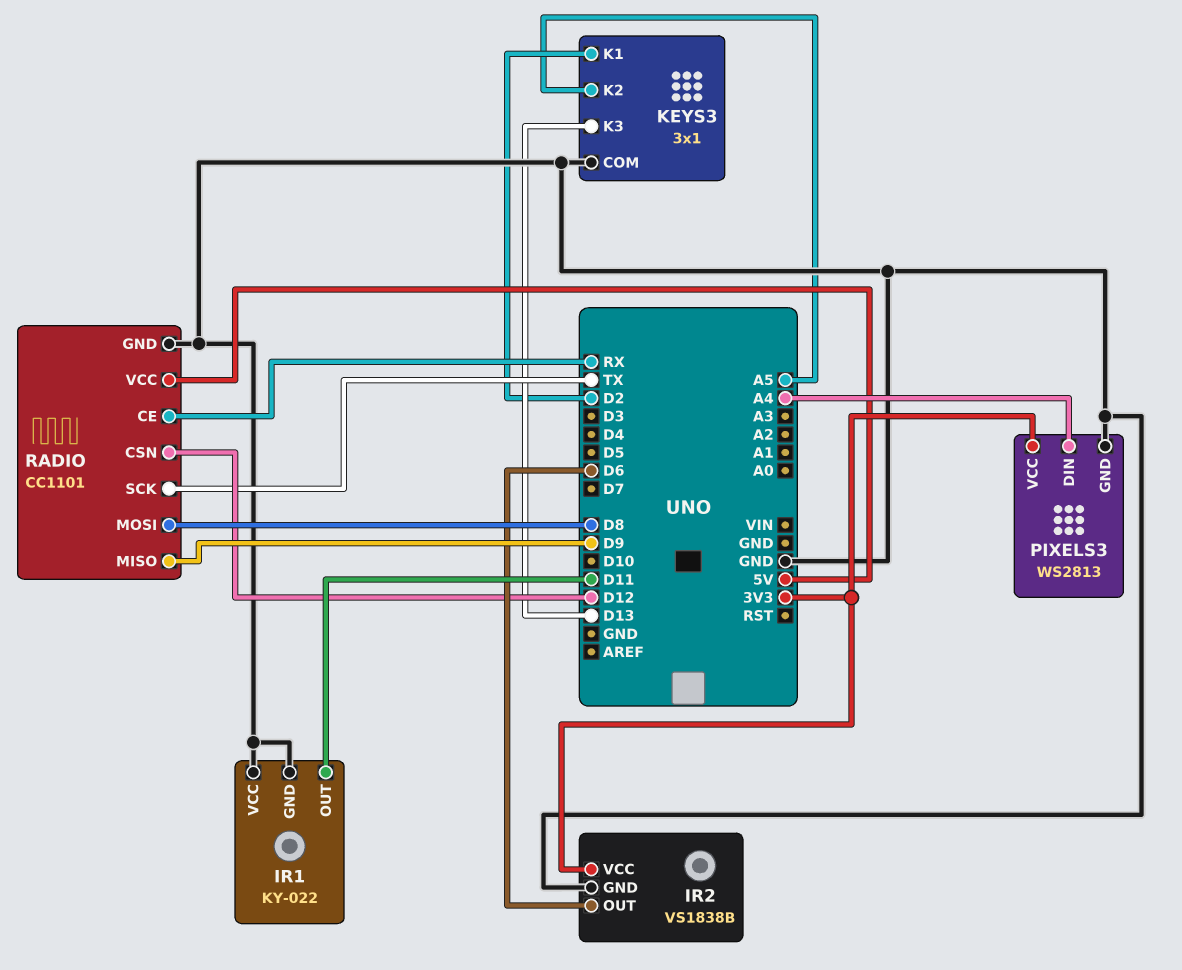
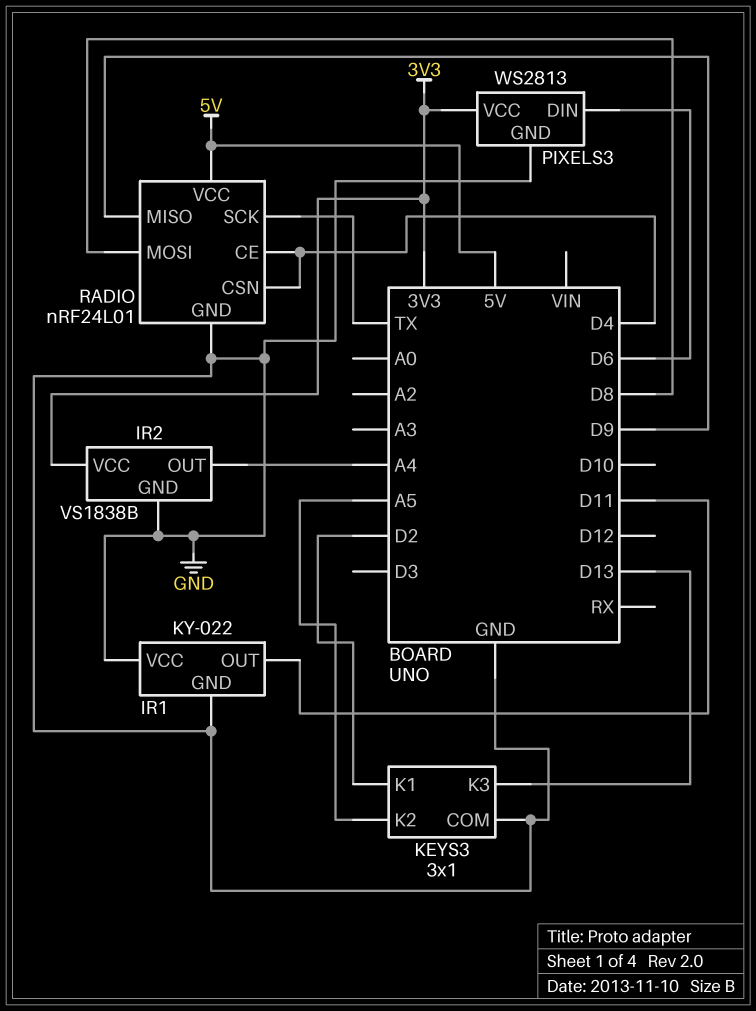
IR2 pin OUT: D6 -> A4
PIXELS3 pin DIN: A4 -> D6
RADIO: CC1101 -> nRF24L01
RADIO pin CE: RX -> D4
RADIO pin CSN: D12 -> D4

